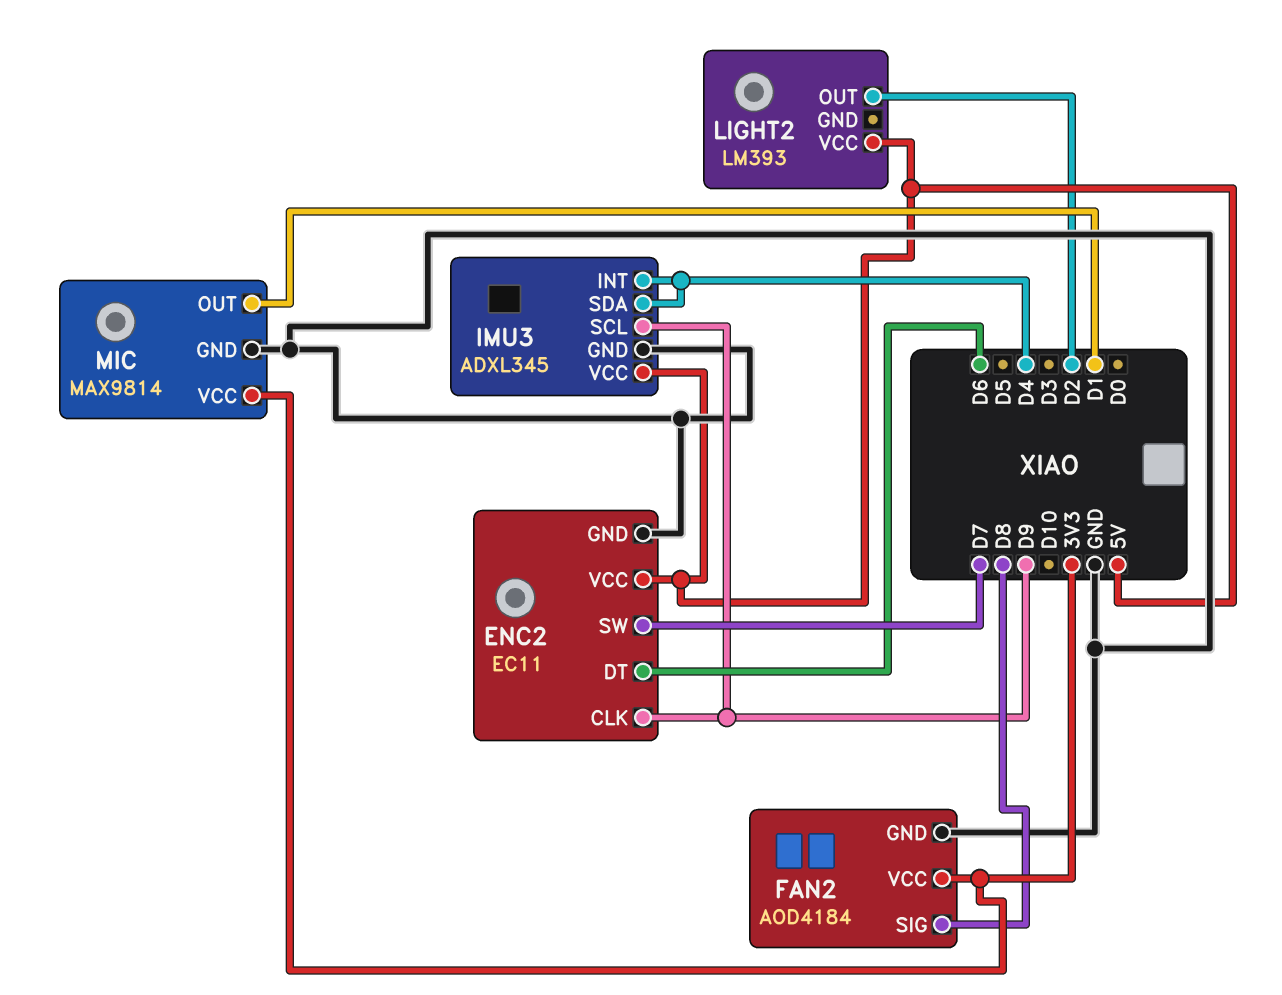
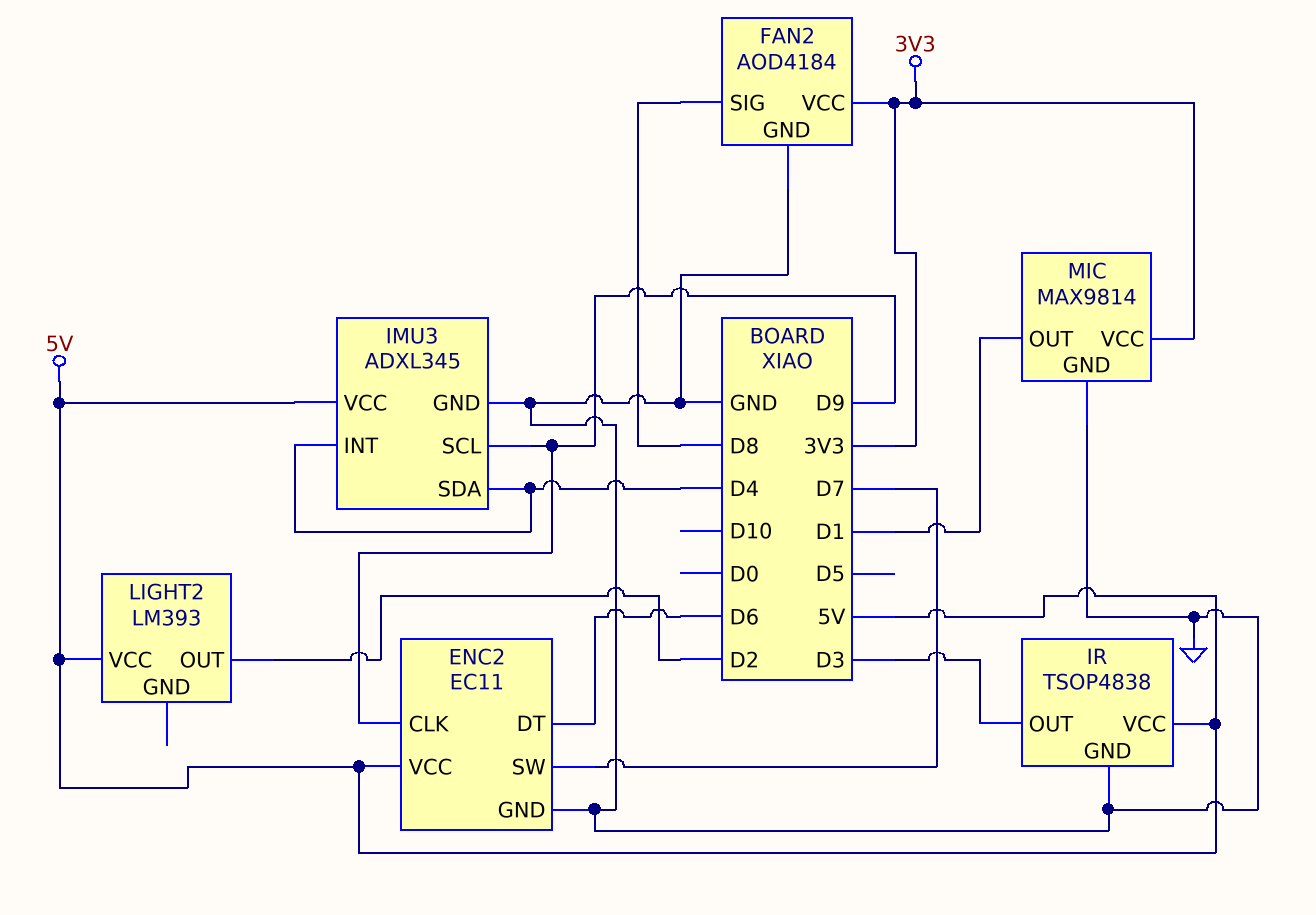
IR: none -> TSOP4838
IR pin GND: none -> GND
IR pin OUT: none -> D3
IR pin VCC: none -> 5V

